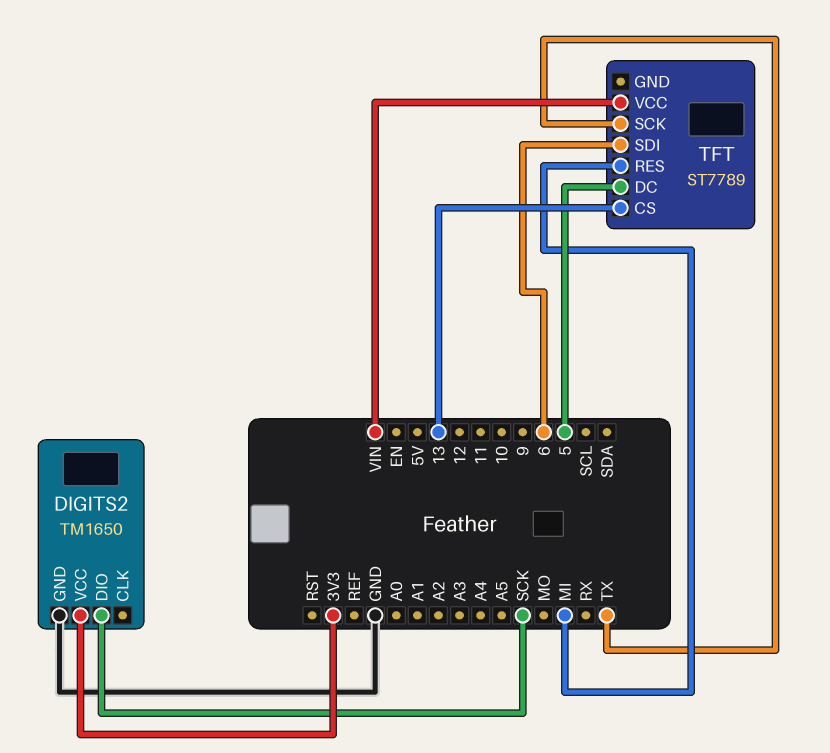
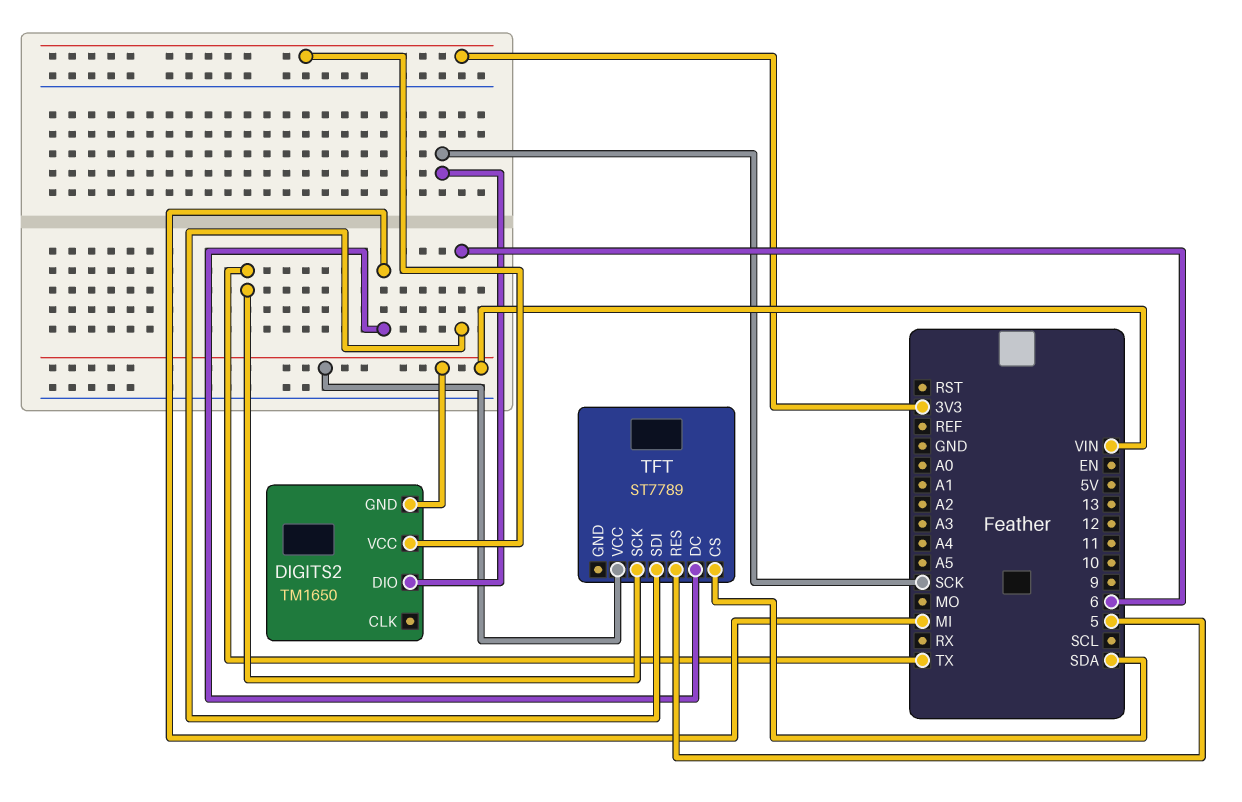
DIGITS2 pin GND: GND -> VIN
TFT pin CS: 13 -> SDA
TFT pin DC: 5 -> MI
TFT pin RES: MI -> 5

